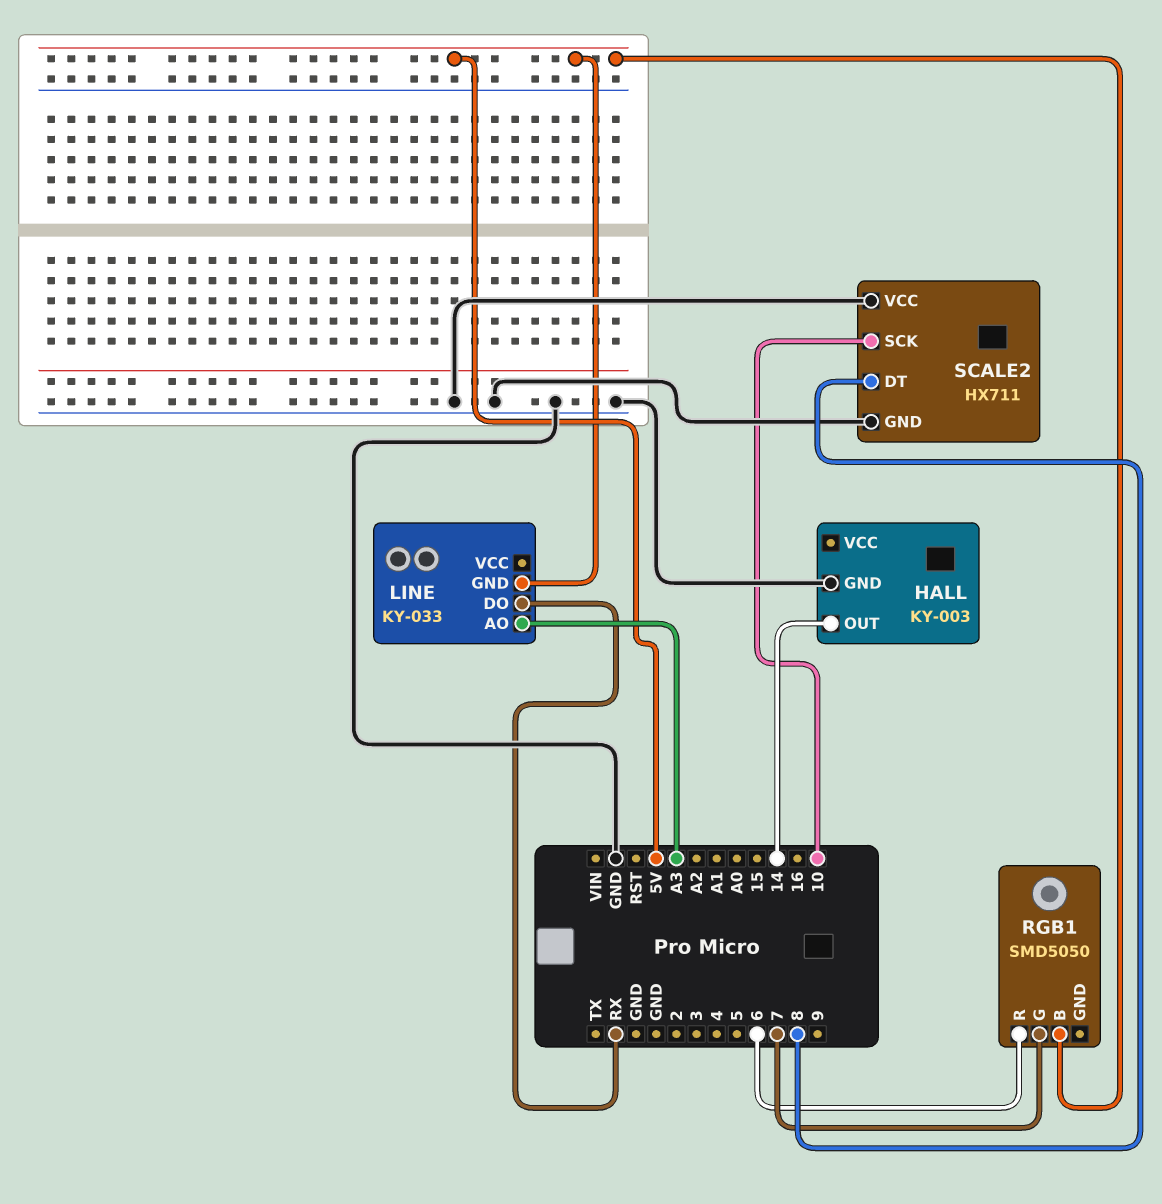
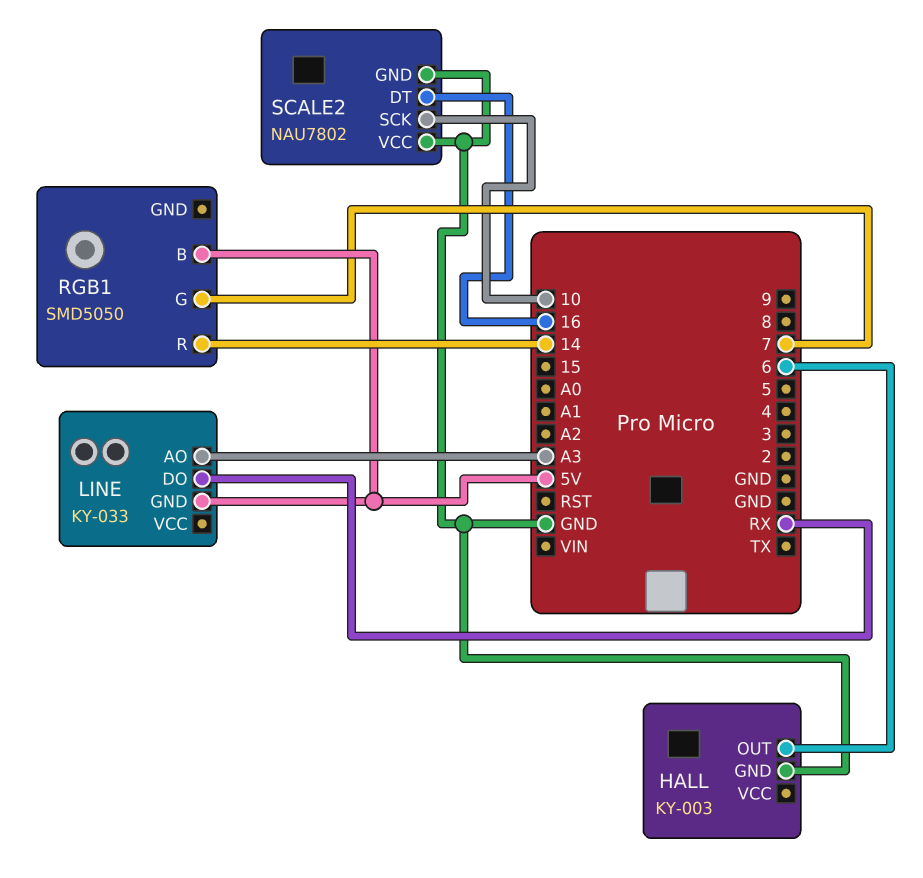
HALL pin OUT: 14 -> 6
RGB1 pin R: 6 -> 14
SCALE2: HX711 -> NAU7802
SCALE2 pin DT: 8 -> 16

